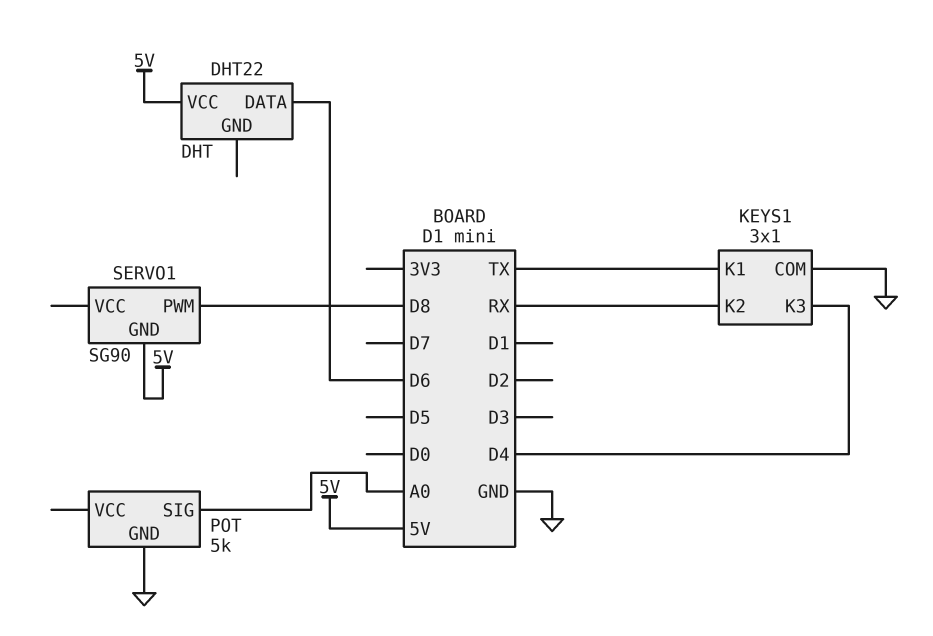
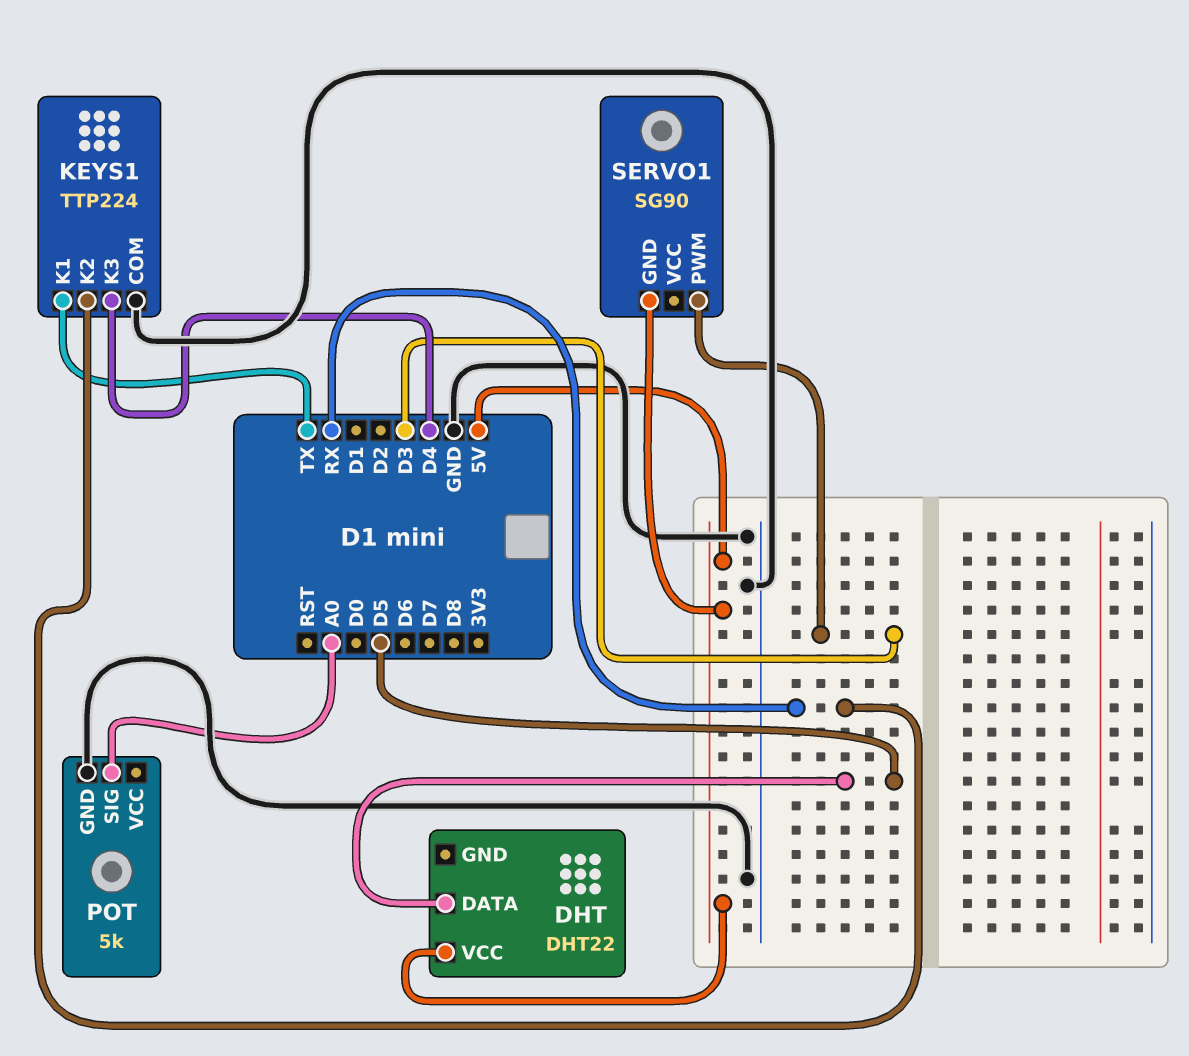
DHT pin DATA: D6 -> D5
KEYS1: 3x1 -> TTP224
SERVO1 pin PWM: D8 -> D3

